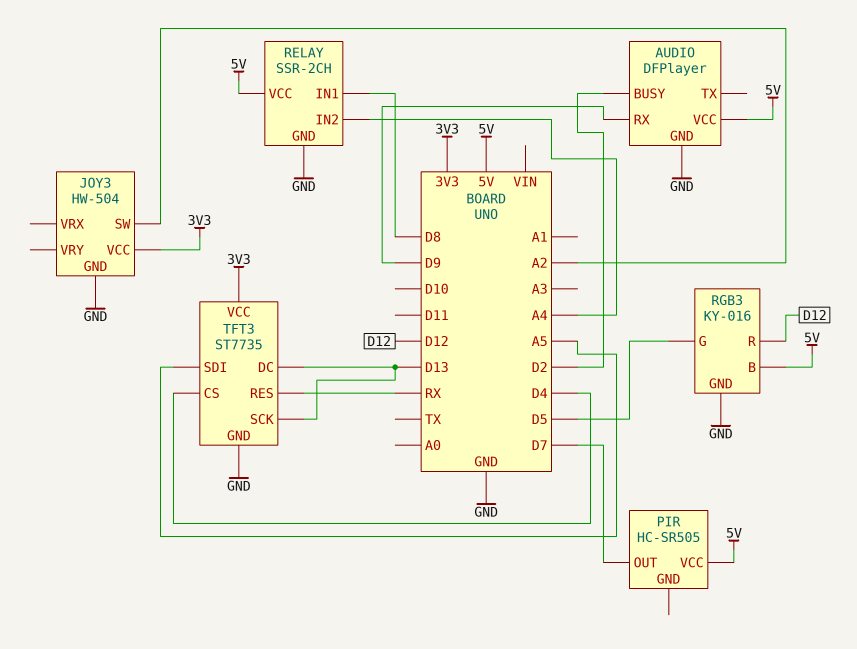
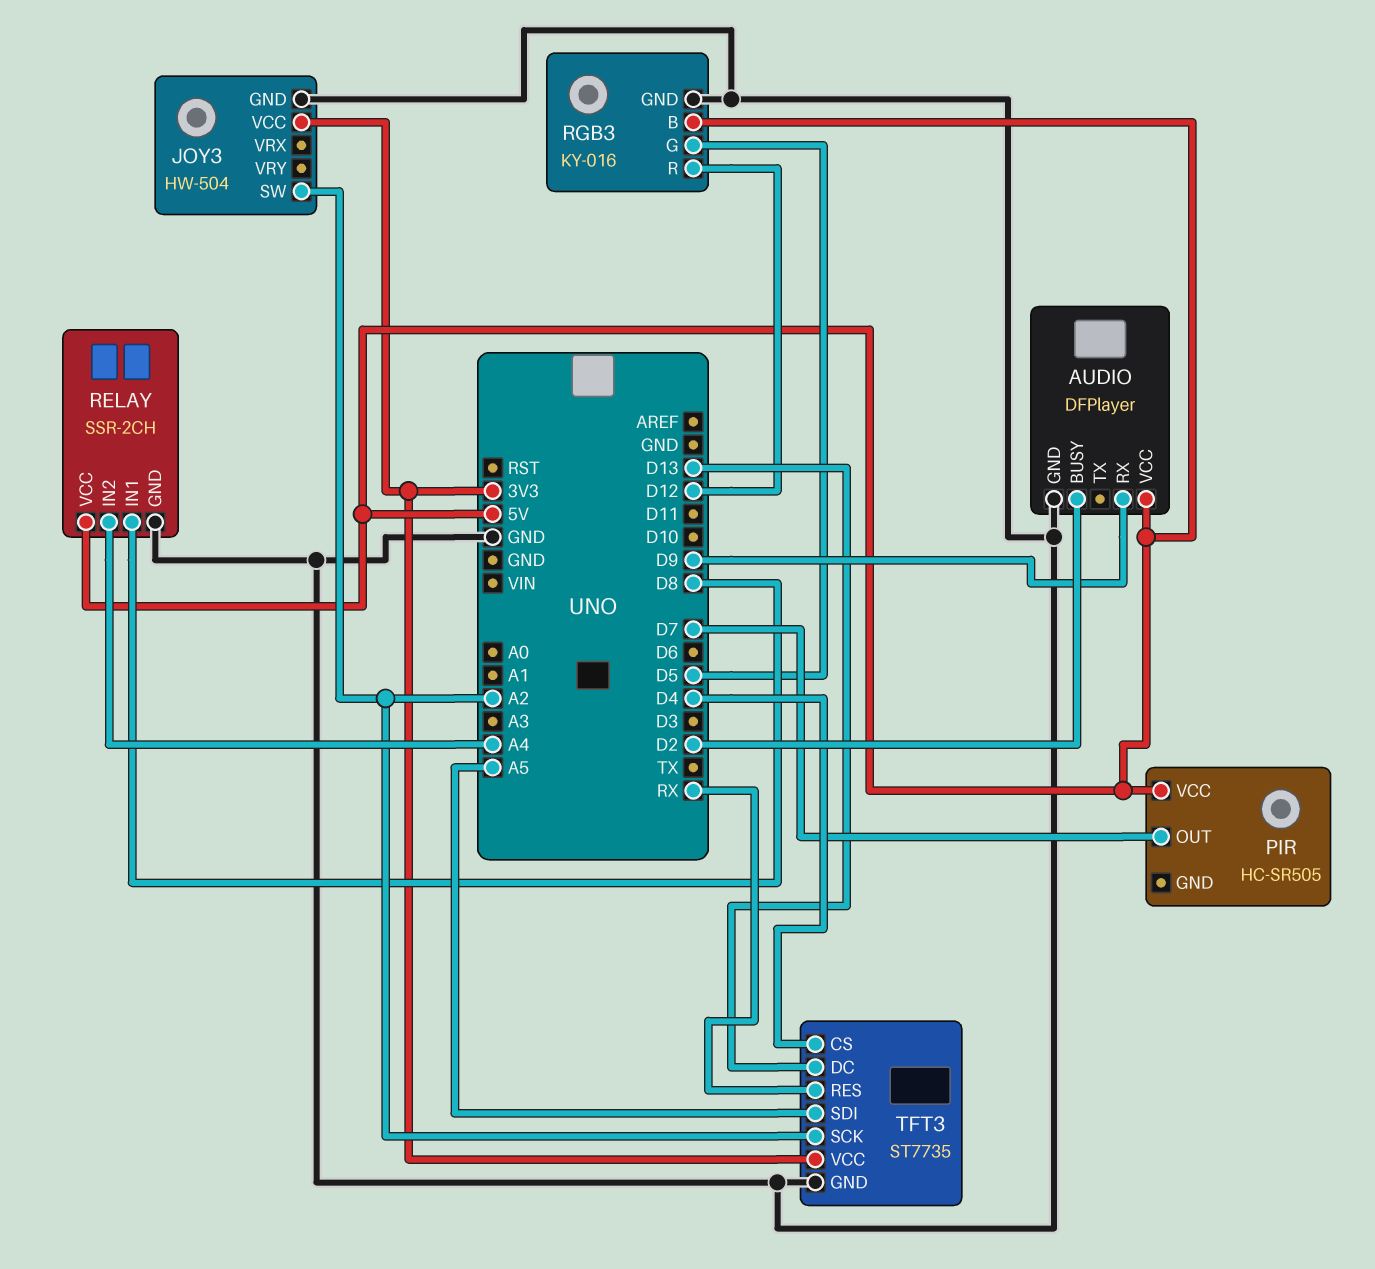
TFT3 pin SCK: D13 -> A2

